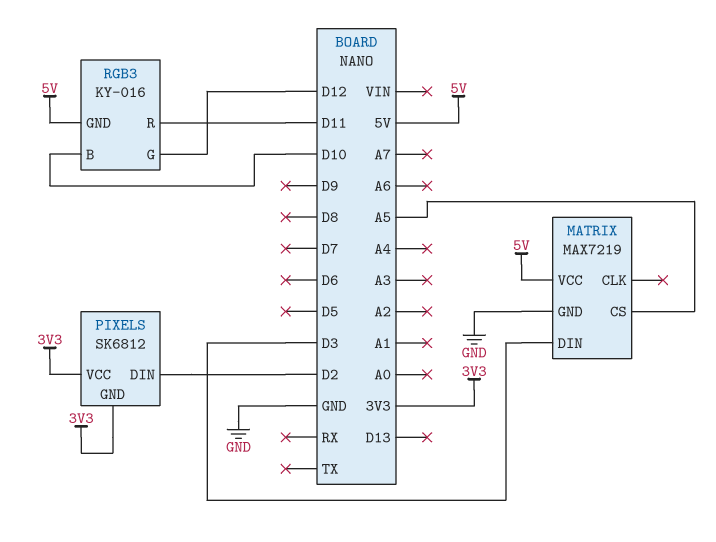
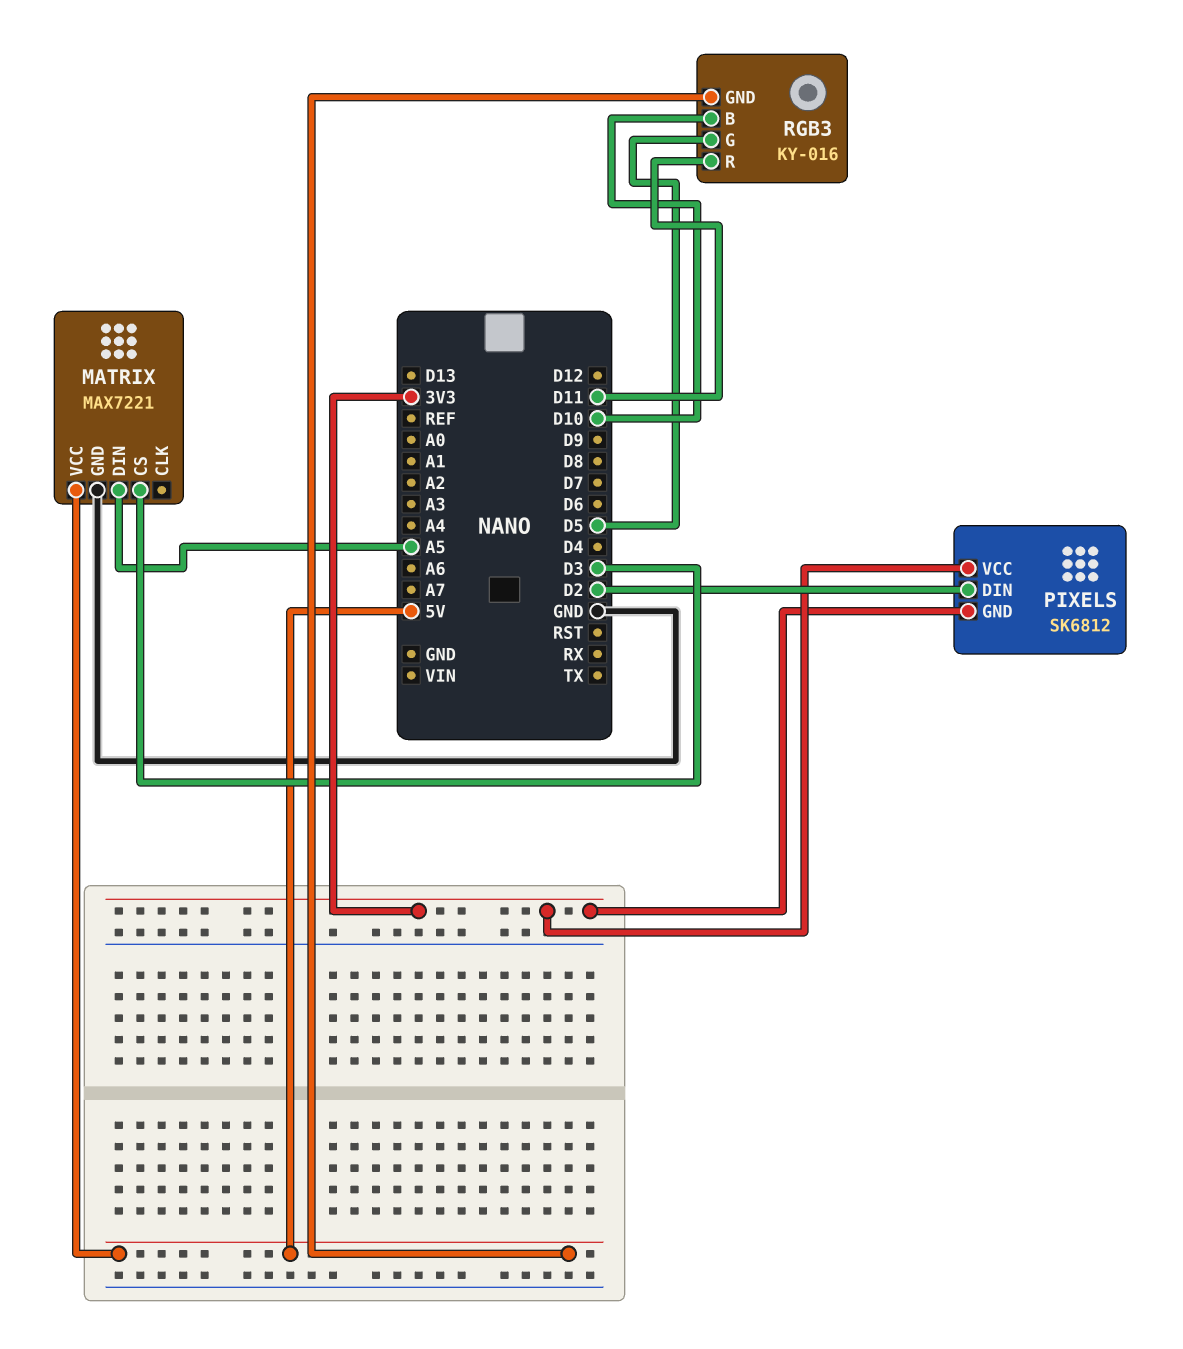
MATRIX: MAX7219 -> MAX7221
MATRIX pin CS: A5 -> D3
MATRIX pin DIN: D3 -> A5
RGB3 pin G: D12 -> D5

